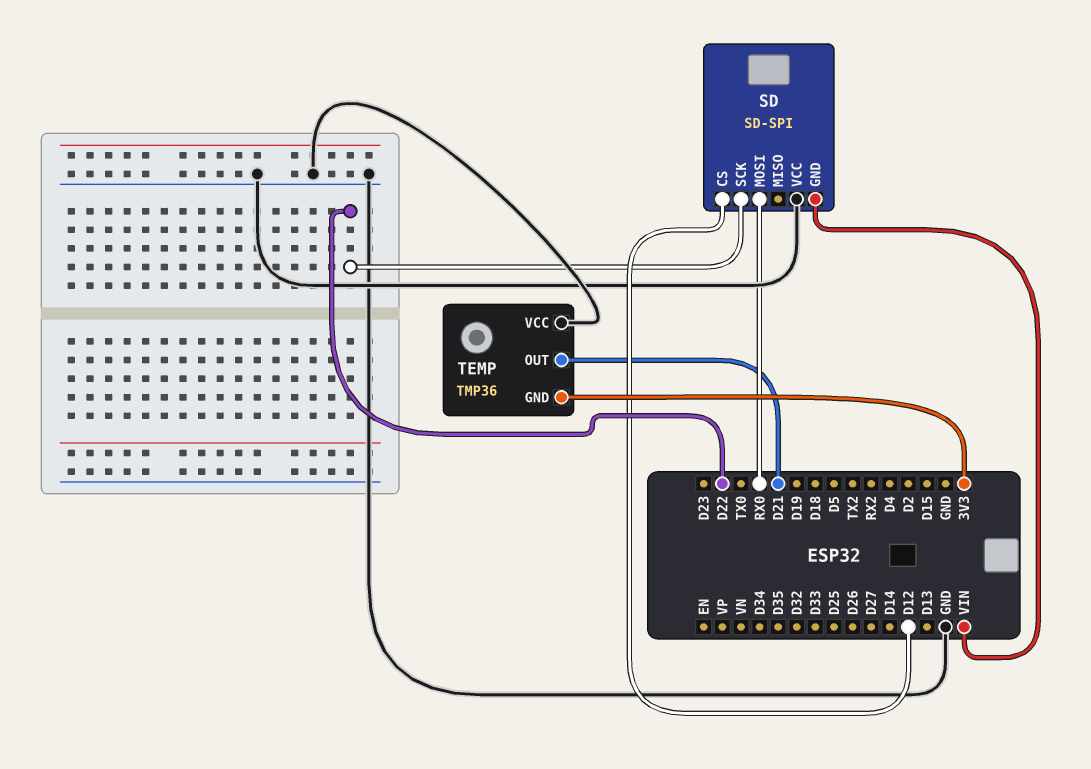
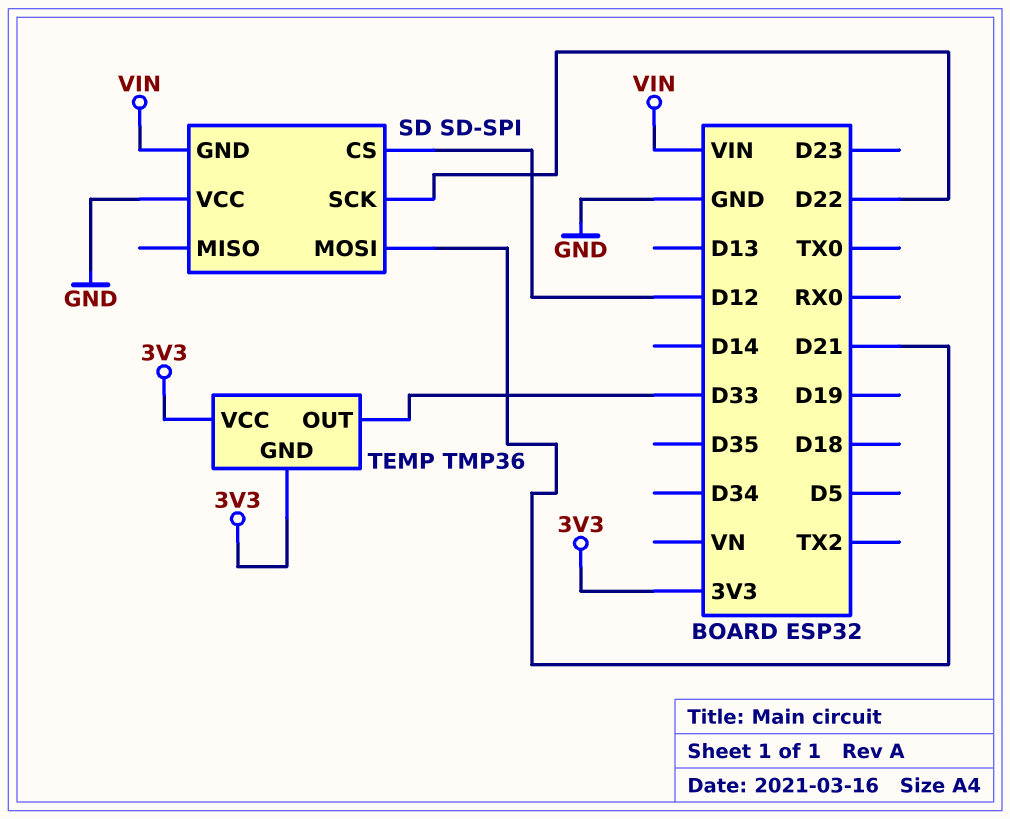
SD pin MOSI: RX0 -> D21
TEMP pin OUT: D21 -> D33
TEMP pin VCC: GND -> 3V3

